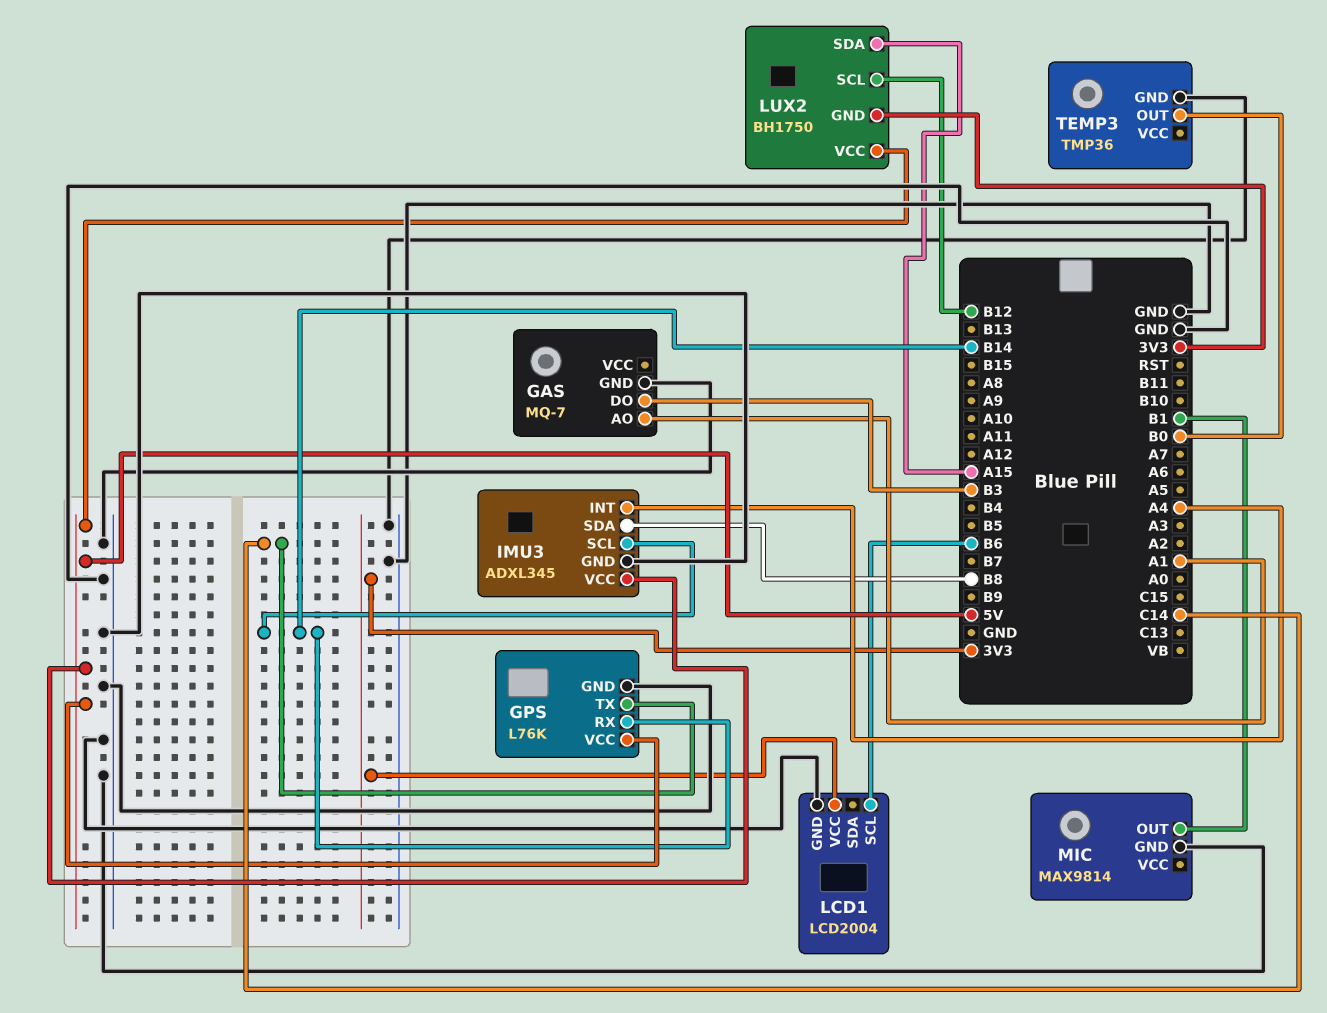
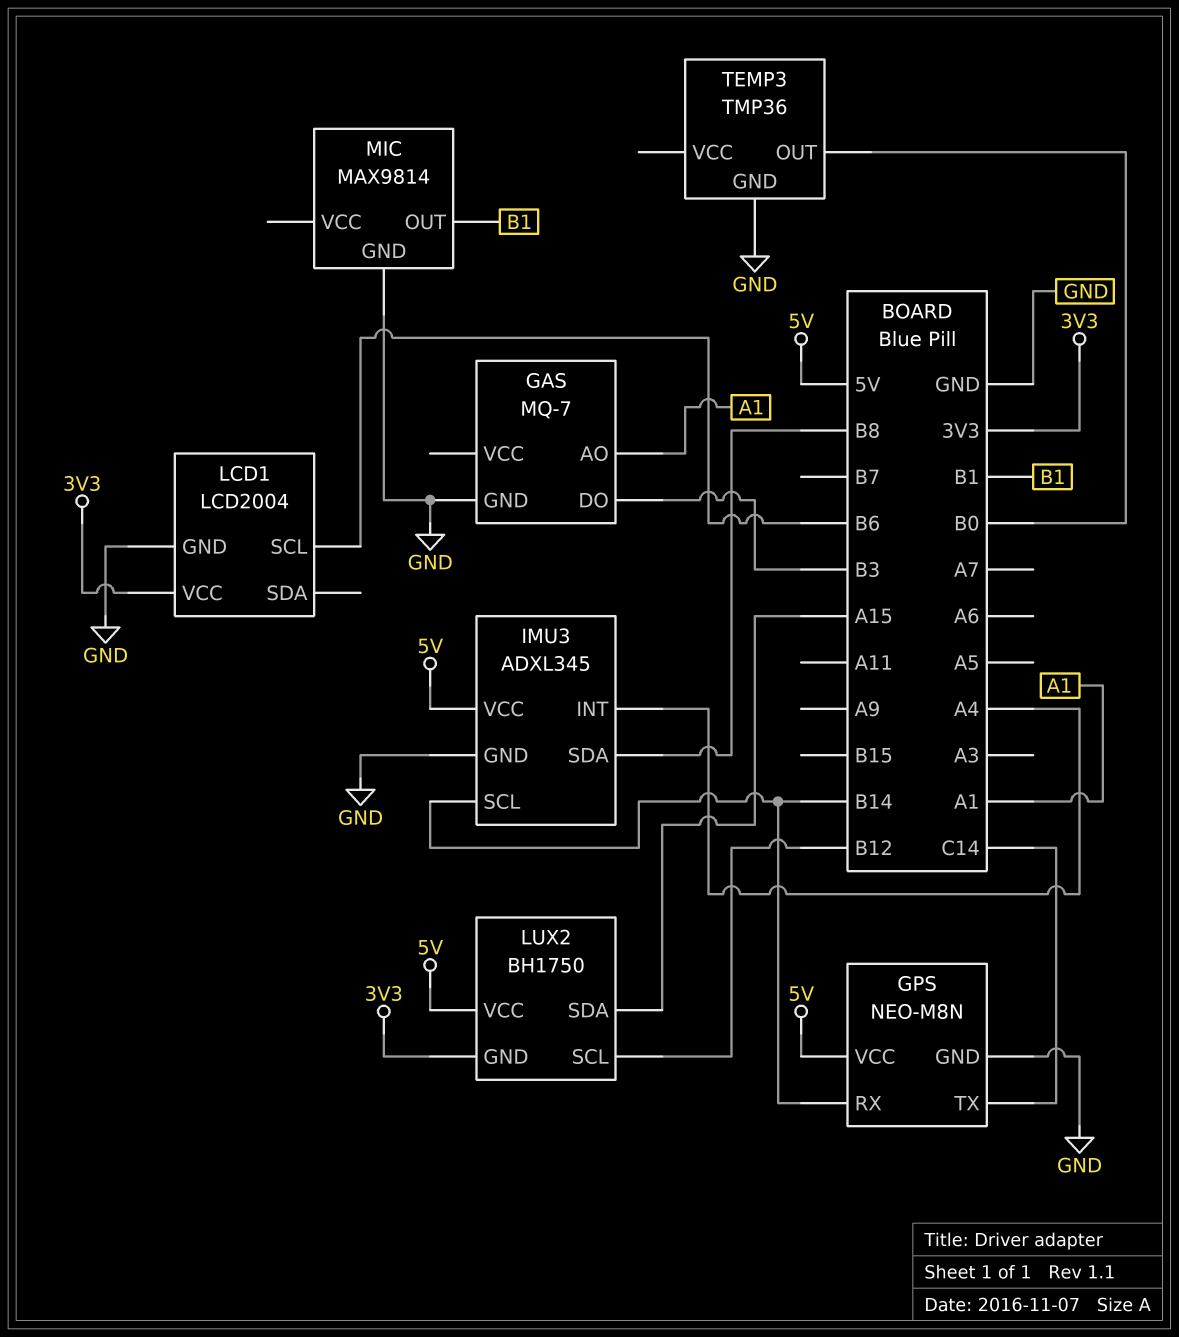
GPS: L76K -> NEO-M8N

